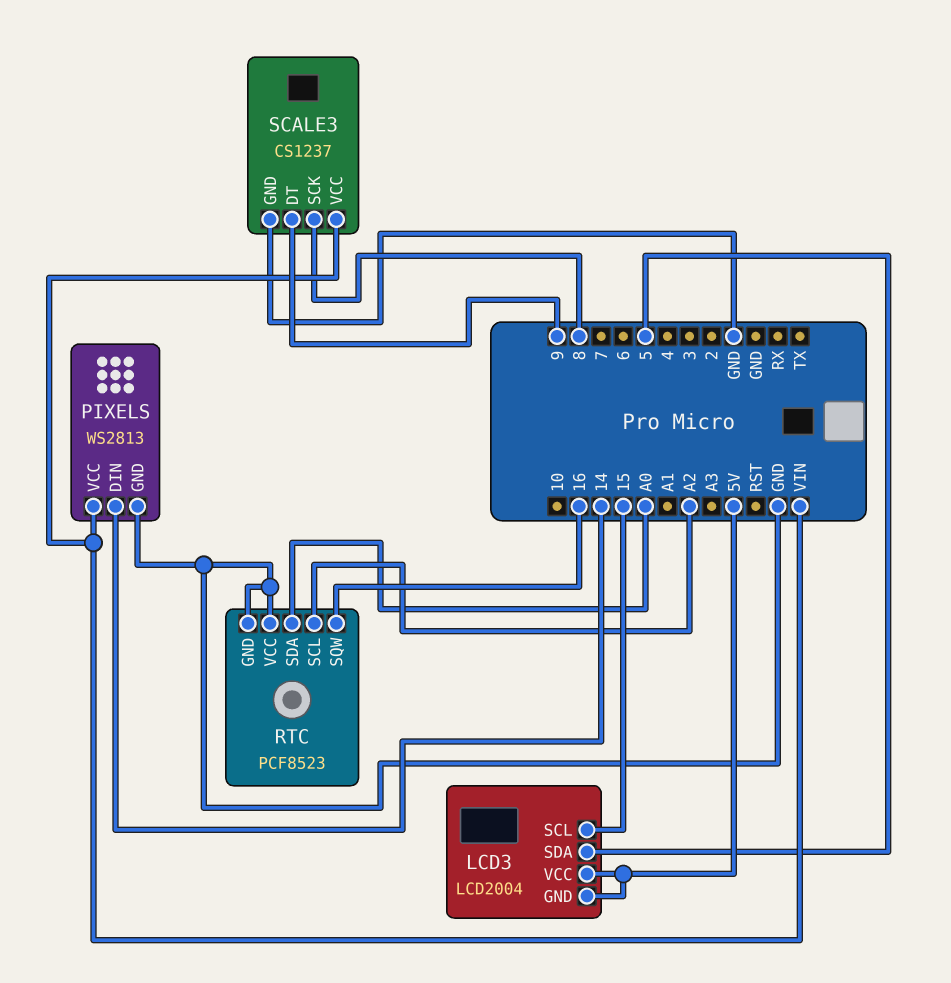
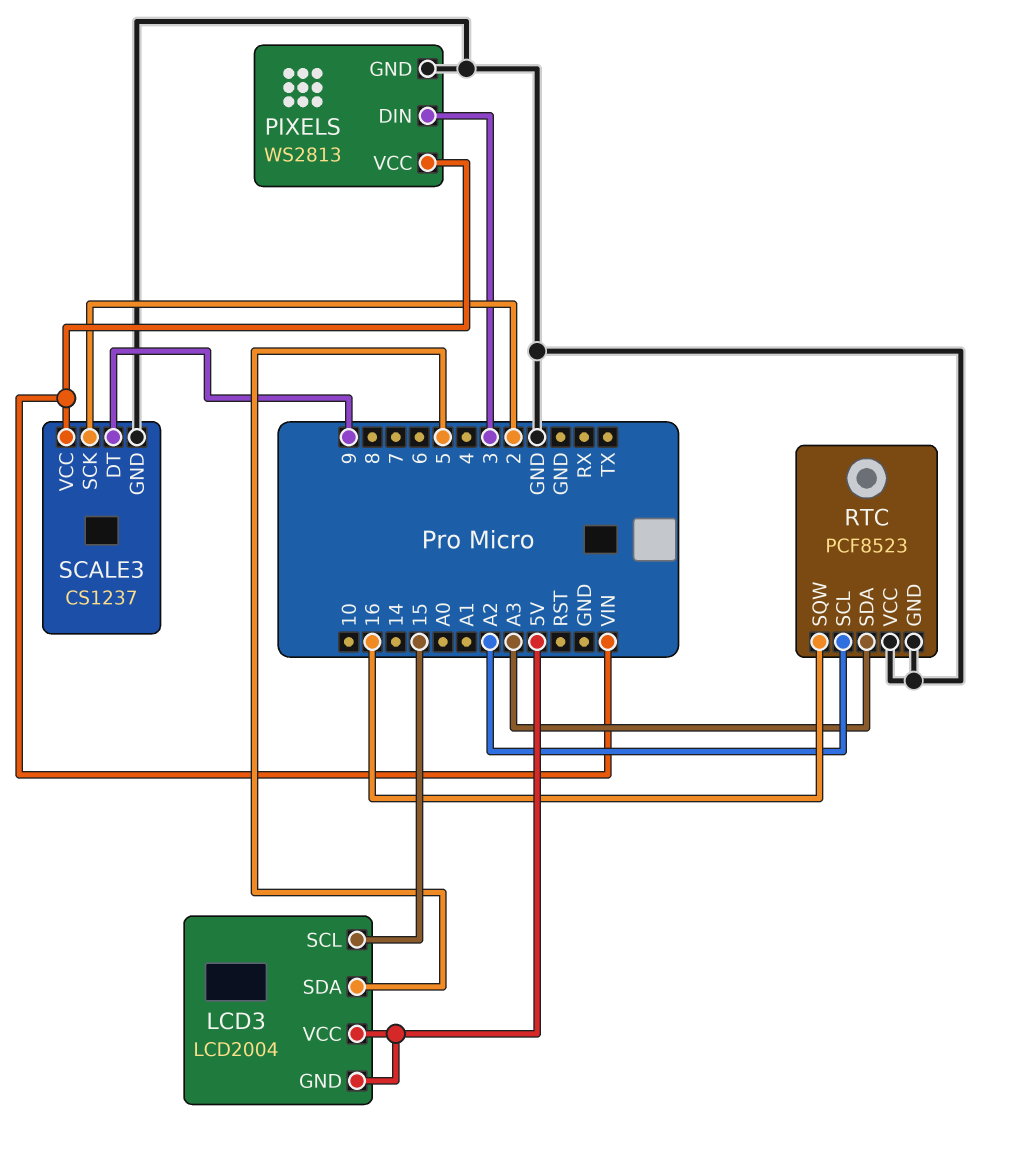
PIXELS pin DIN: 14 -> 3
RTC pin SDA: A0 -> A3
SCALE3 pin SCK: 8 -> 2

